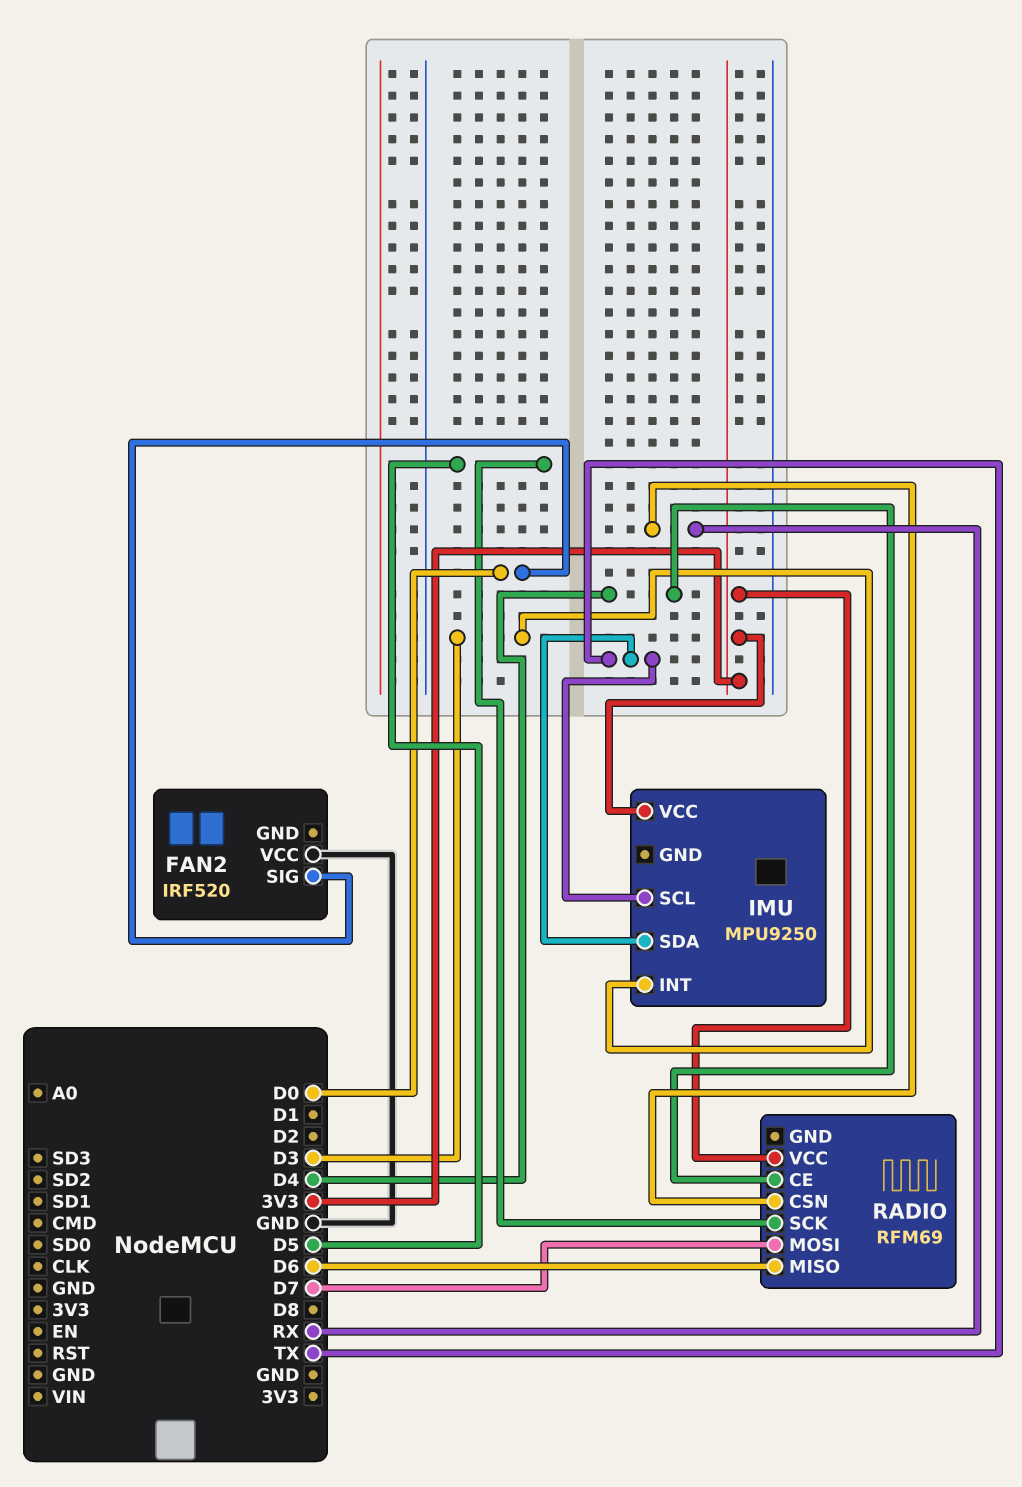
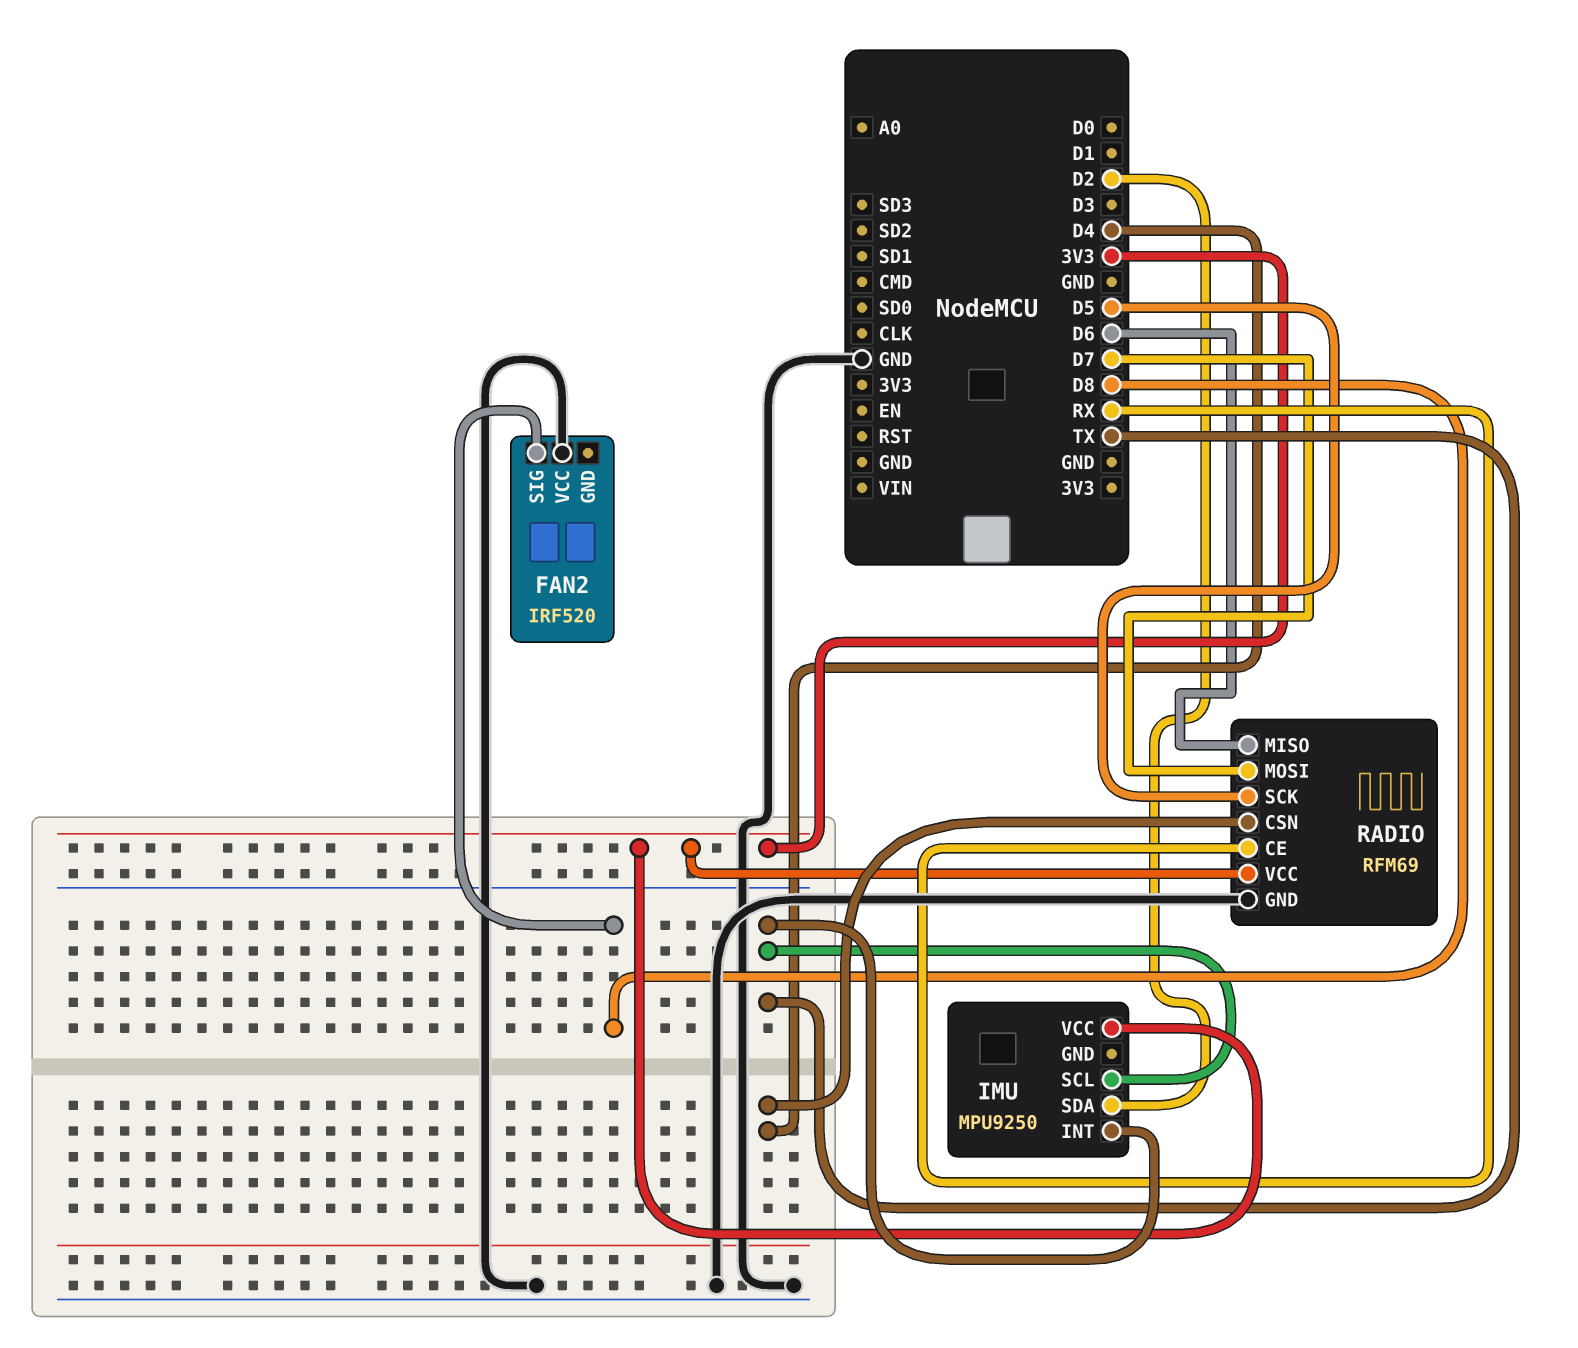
FAN2 pin SIG: D0 -> D8
IMU pin INT: D3 -> TX
IMU pin SDA: TX -> D2
RADIO pin CE: D4 -> RX
RADIO pin CSN: RX -> D4
RADIO pin GND: none -> GND

